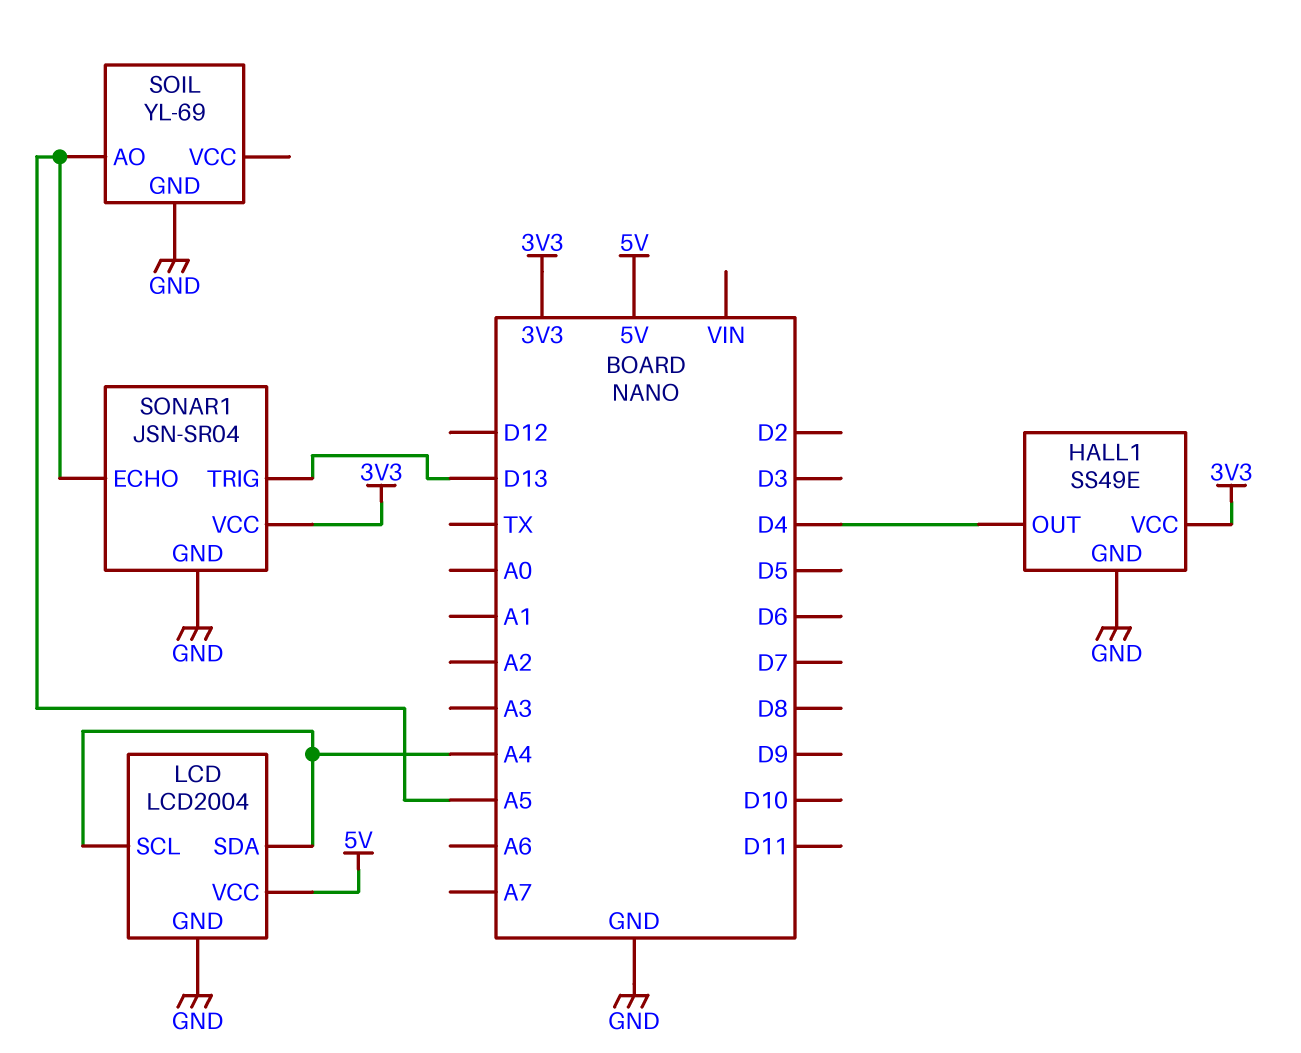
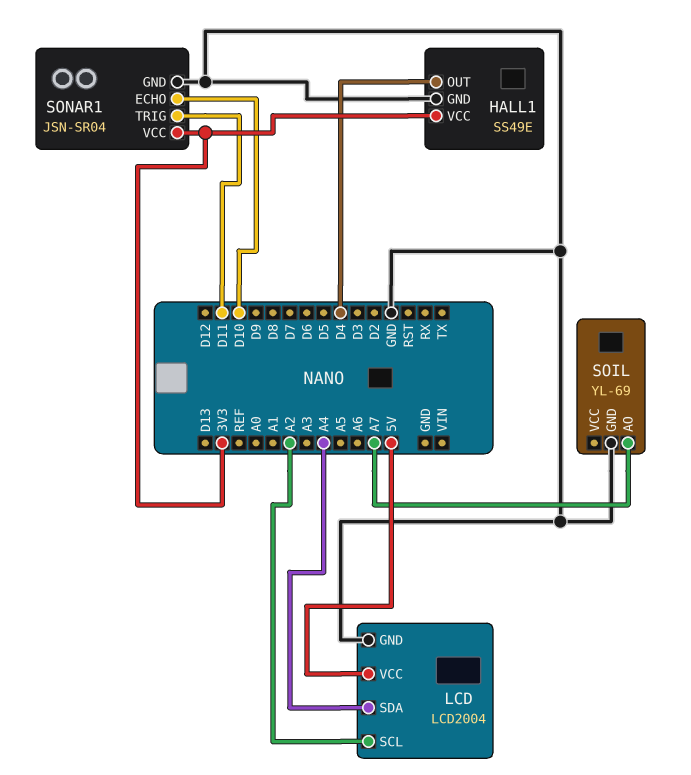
LCD pin SCL: A4 -> A2
SOIL pin AO: A5 -> A7
SONAR1 pin ECHO: A5 -> D10
SONAR1 pin TRIG: D13 -> D11

